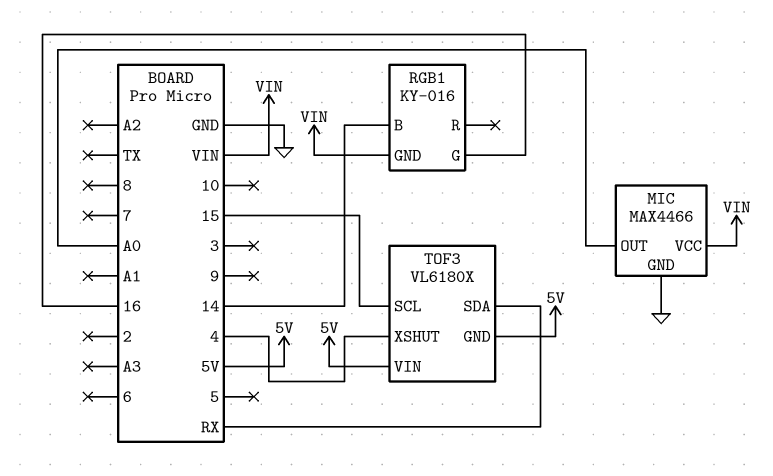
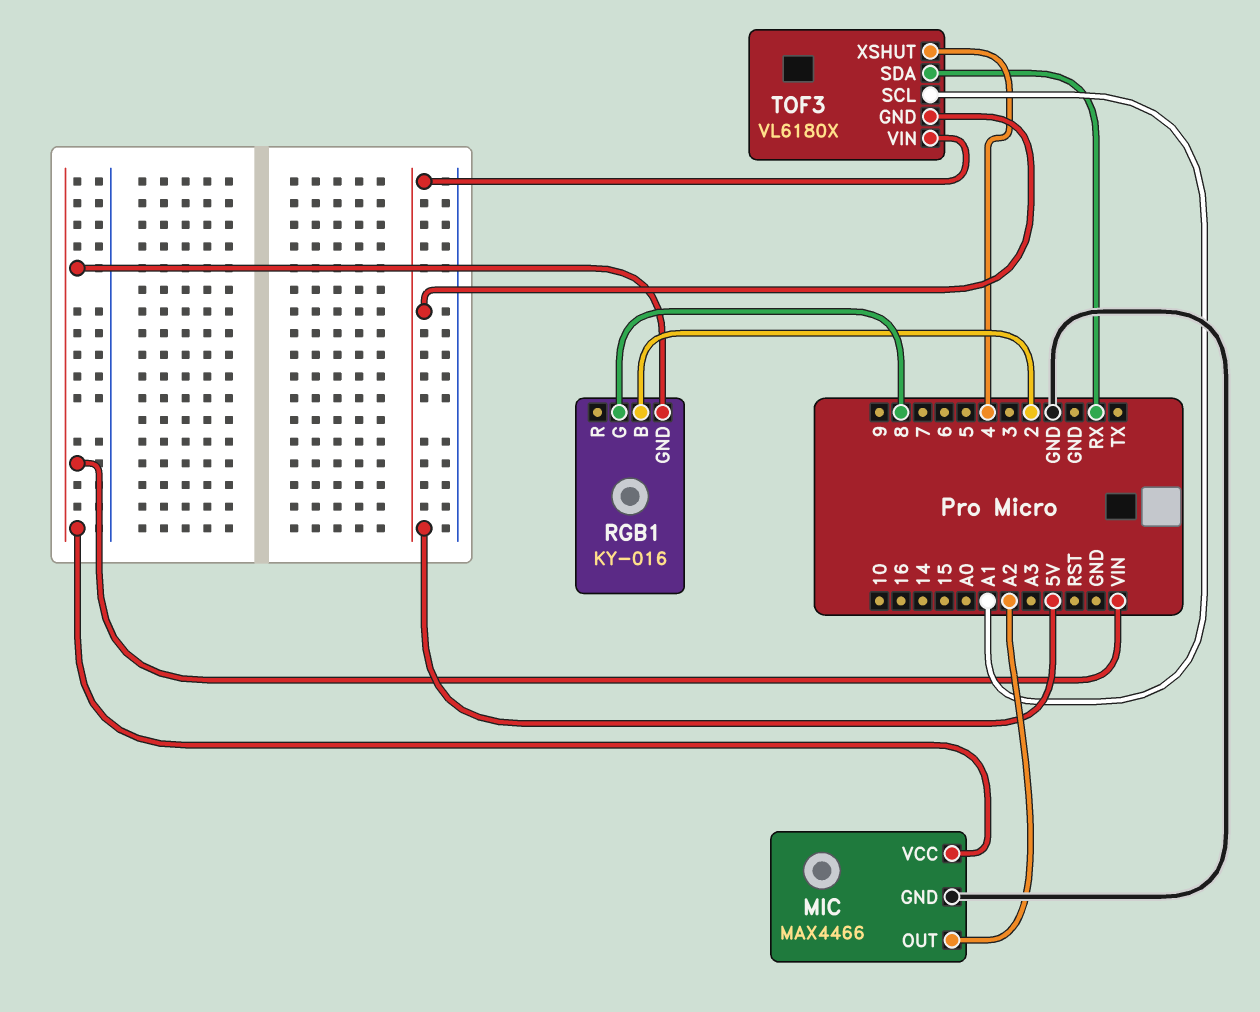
MIC pin OUT: A0 -> A2
RGB1 pin B: 14 -> 2
RGB1 pin G: 16 -> 8
TOF3 pin SCL: 15 -> A1

